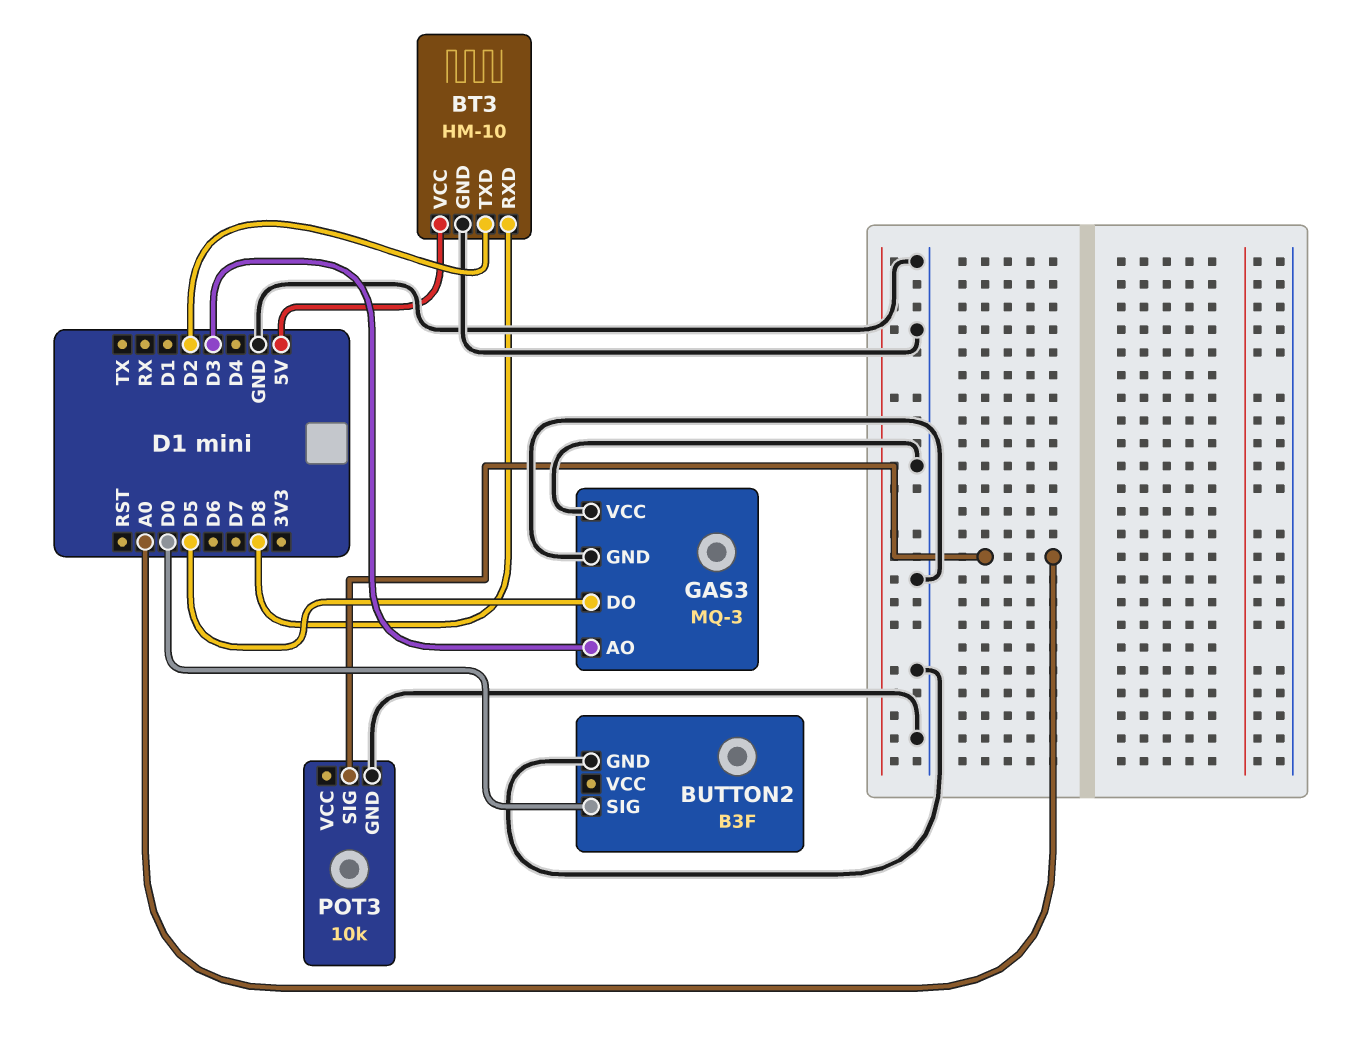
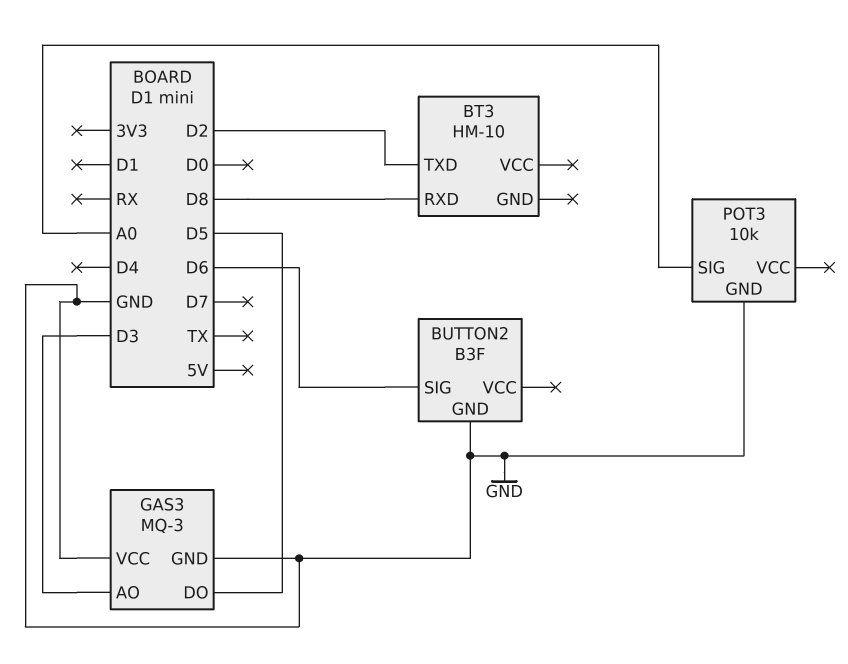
BT3 pin GND: GND -> none
BT3 pin VCC: 5V -> none
BUTTON2 pin SIG: D0 -> D6

